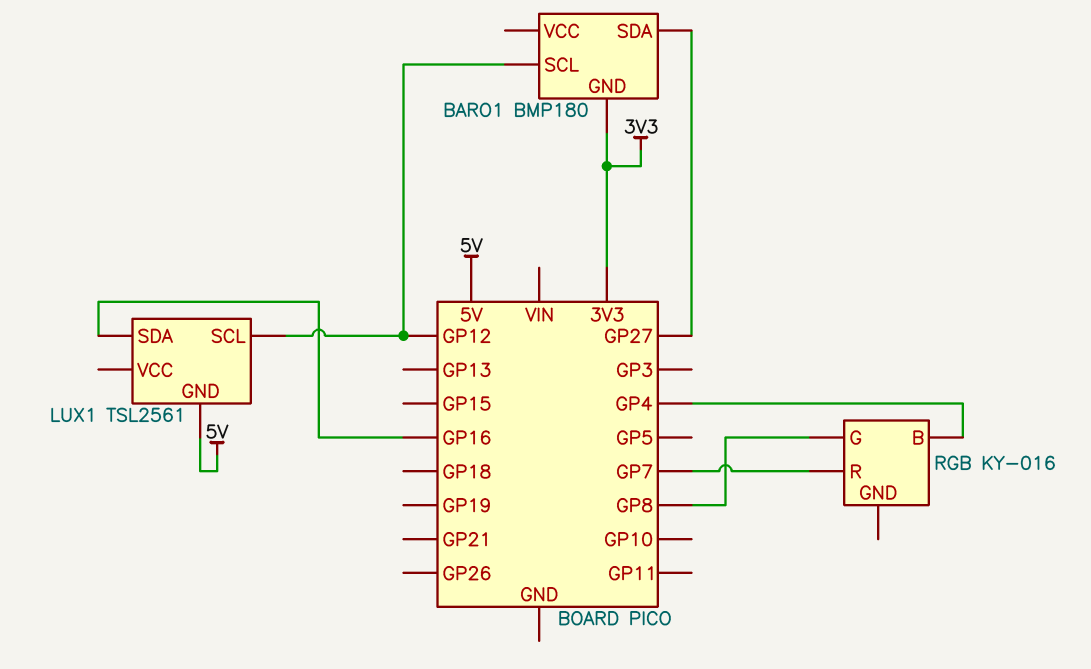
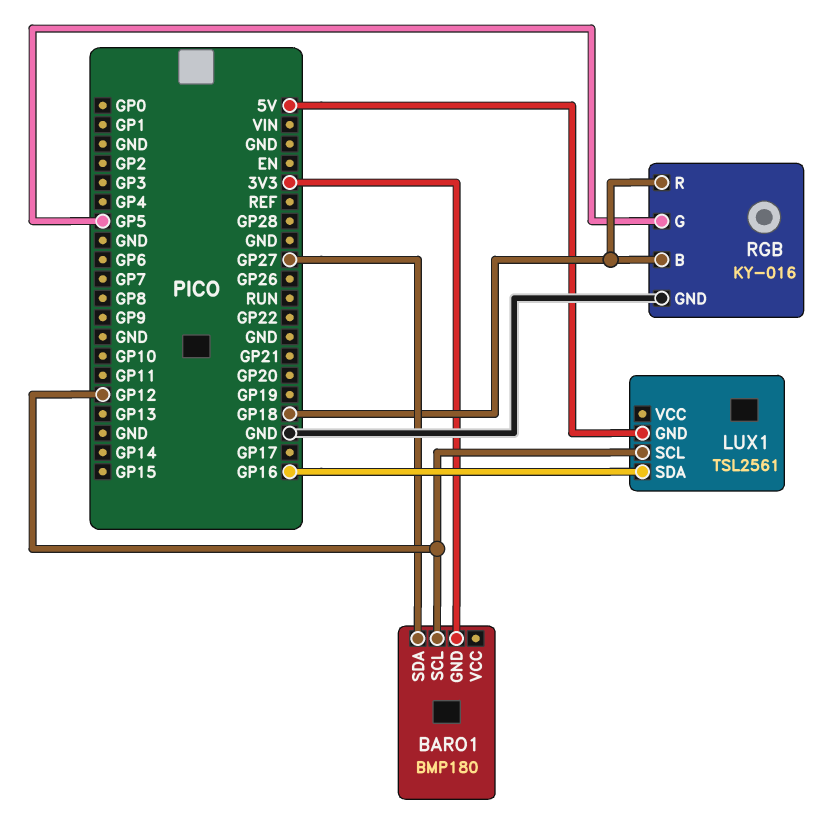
RGB pin B: GP4 -> GP18
RGB pin G: GP8 -> GP5
RGB pin GND: none -> GND
RGB pin R: GP7 -> GP18

